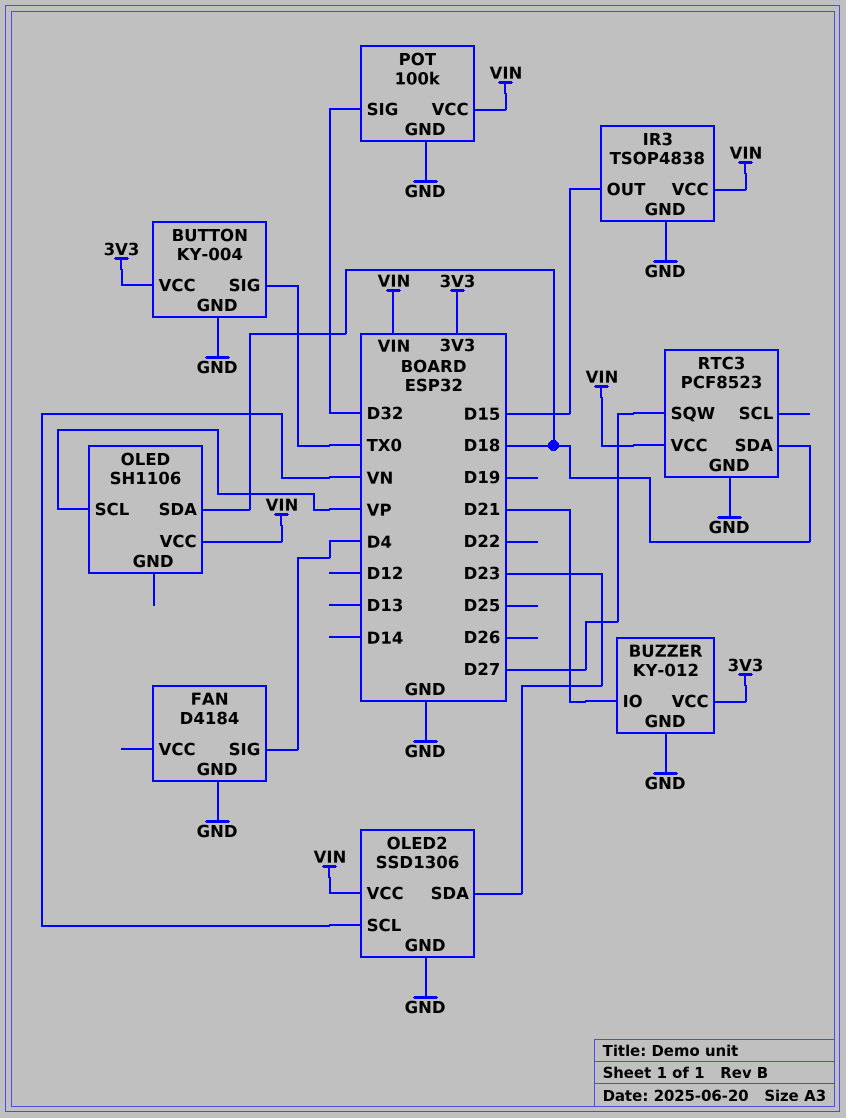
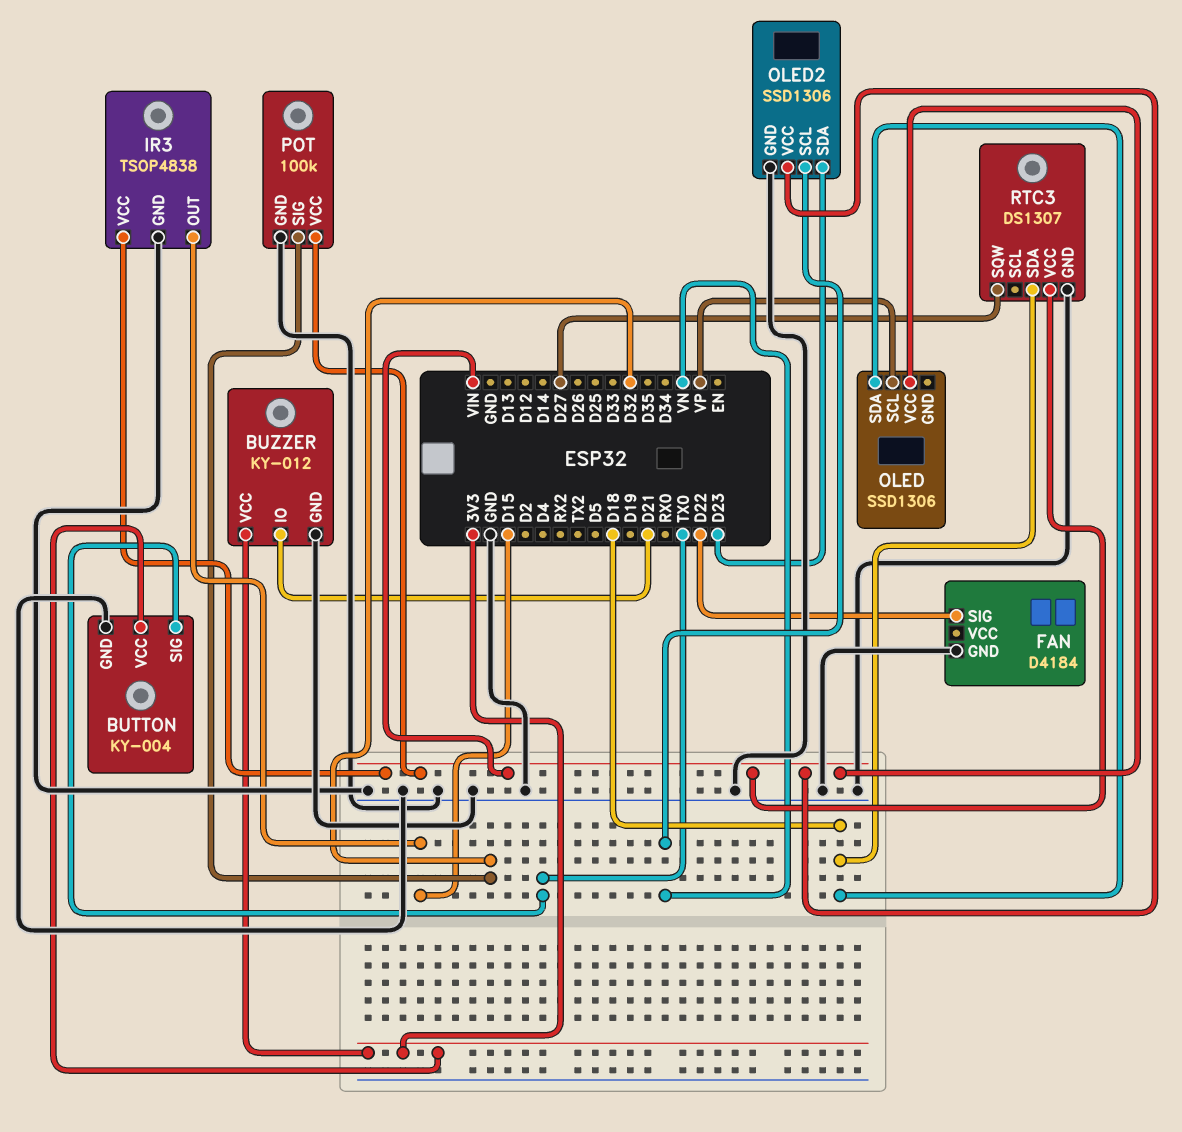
FAN pin SIG: D4 -> D22
OLED: SH1106 -> SSD1306
RTC3: PCF8523 -> DS1307

